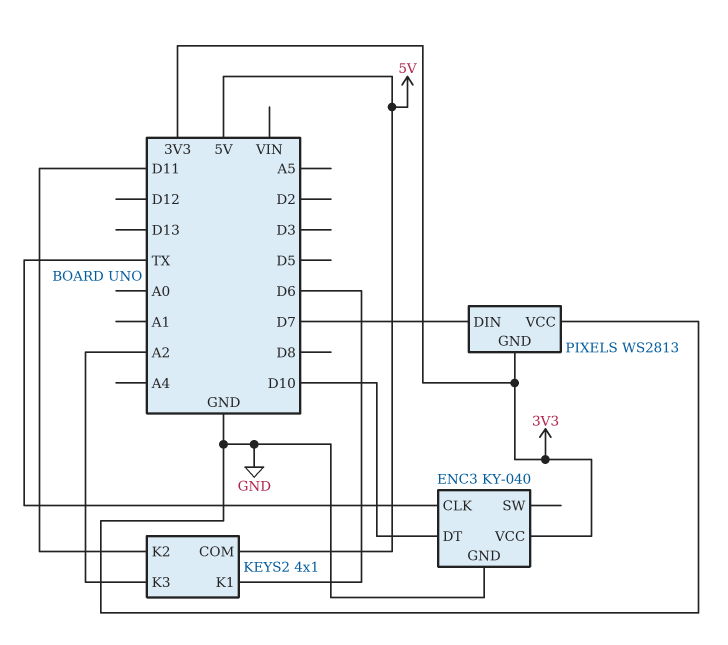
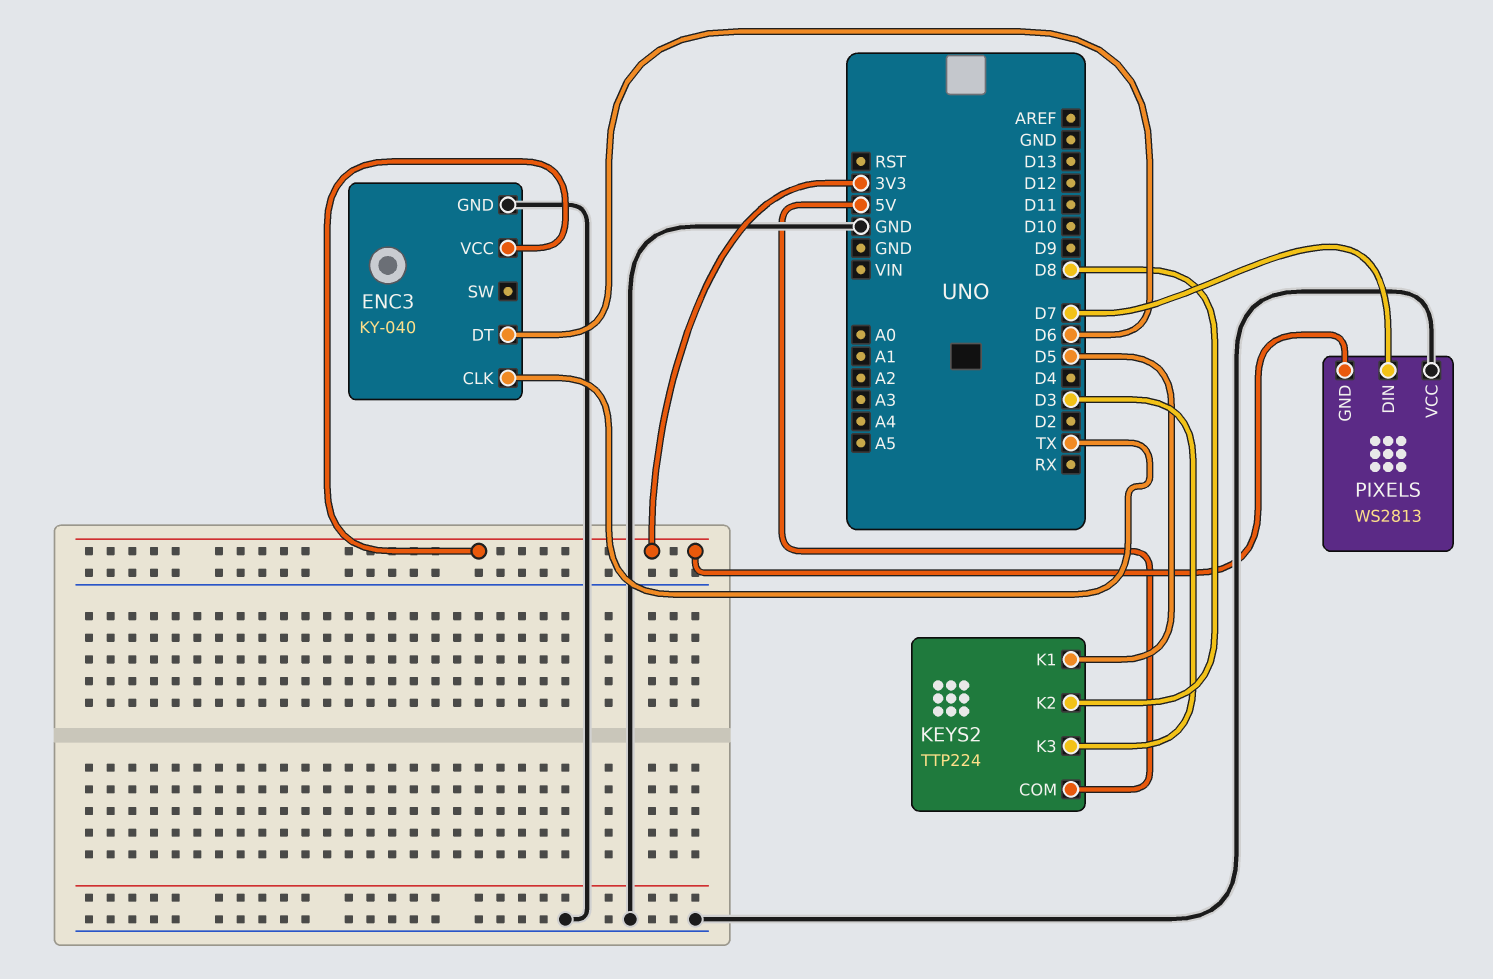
ENC3 pin DT: D10 -> D6
KEYS2: 4x1 -> TTP224
KEYS2 pin K1: D6 -> D5
KEYS2 pin K2: D11 -> D8
KEYS2 pin K3: A2 -> D3

